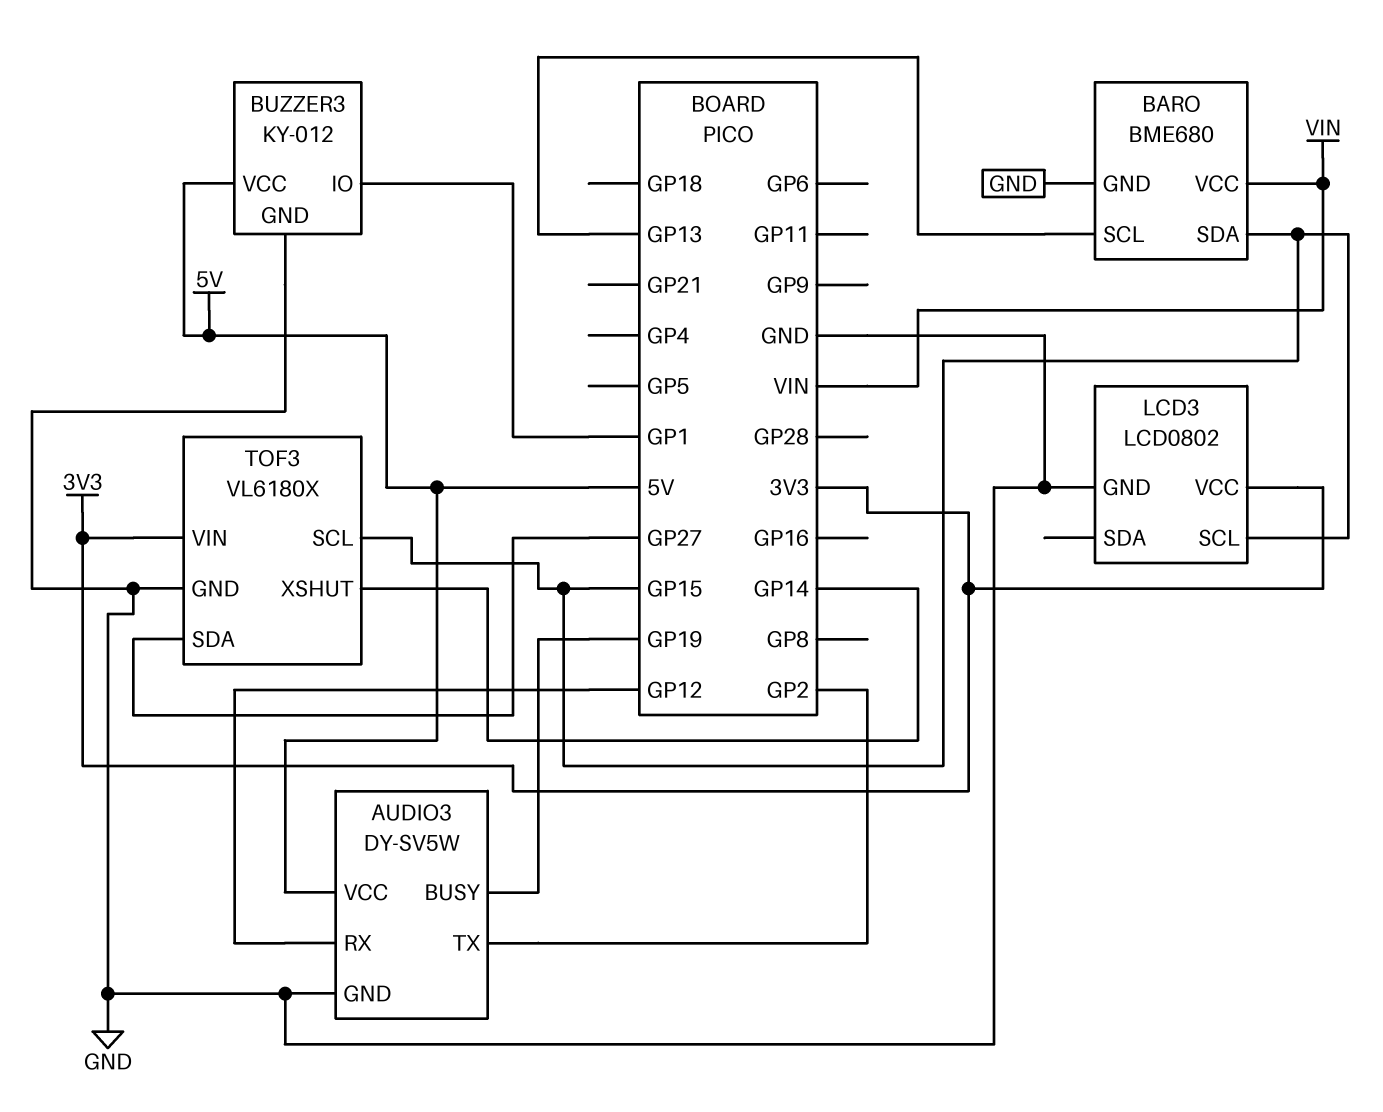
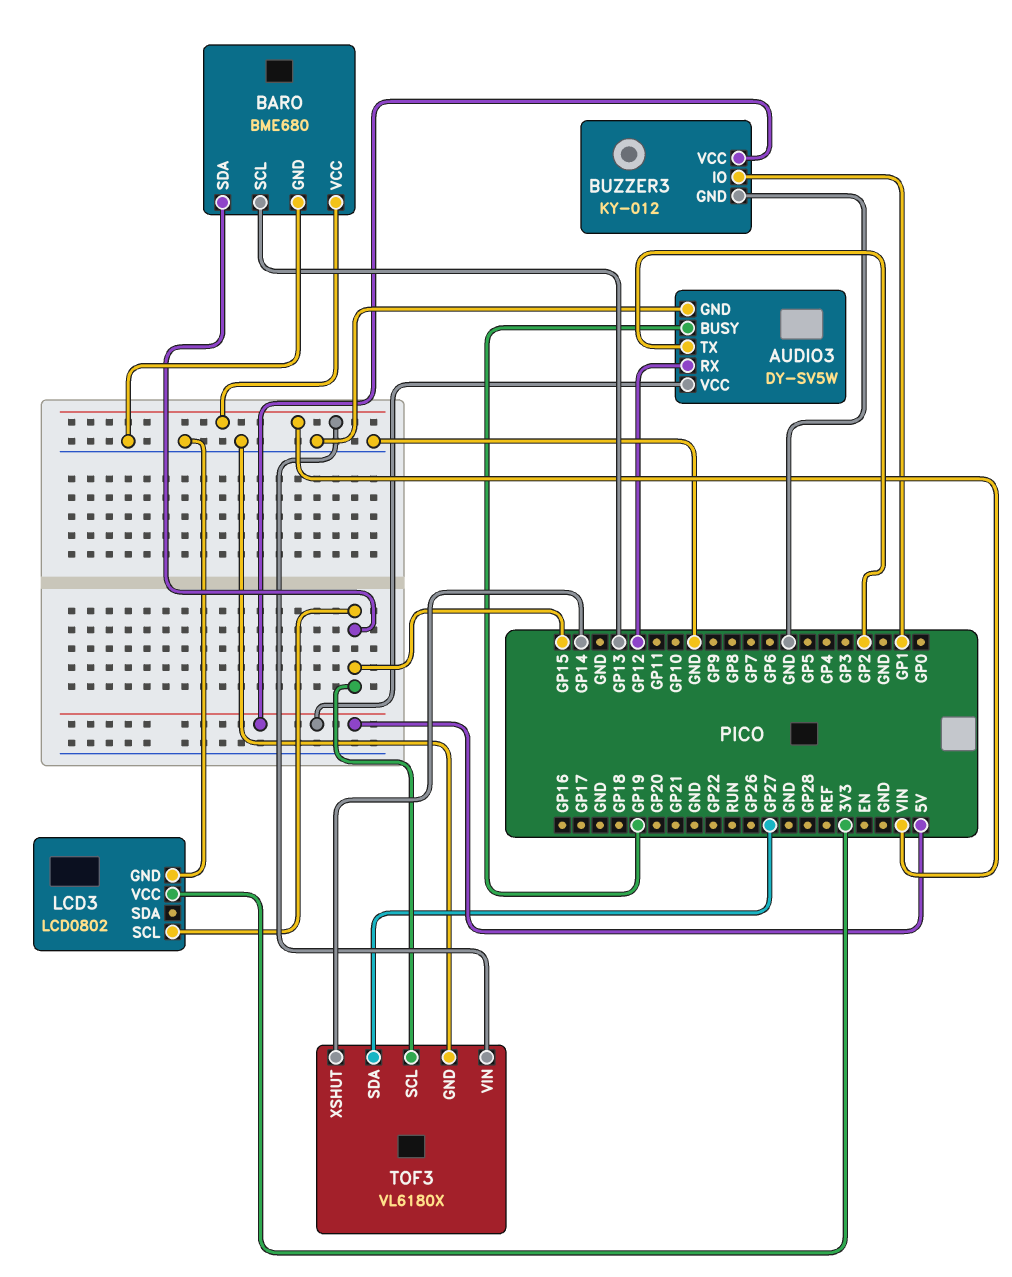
TOF3 pin VIN: 3V3 -> VIN

